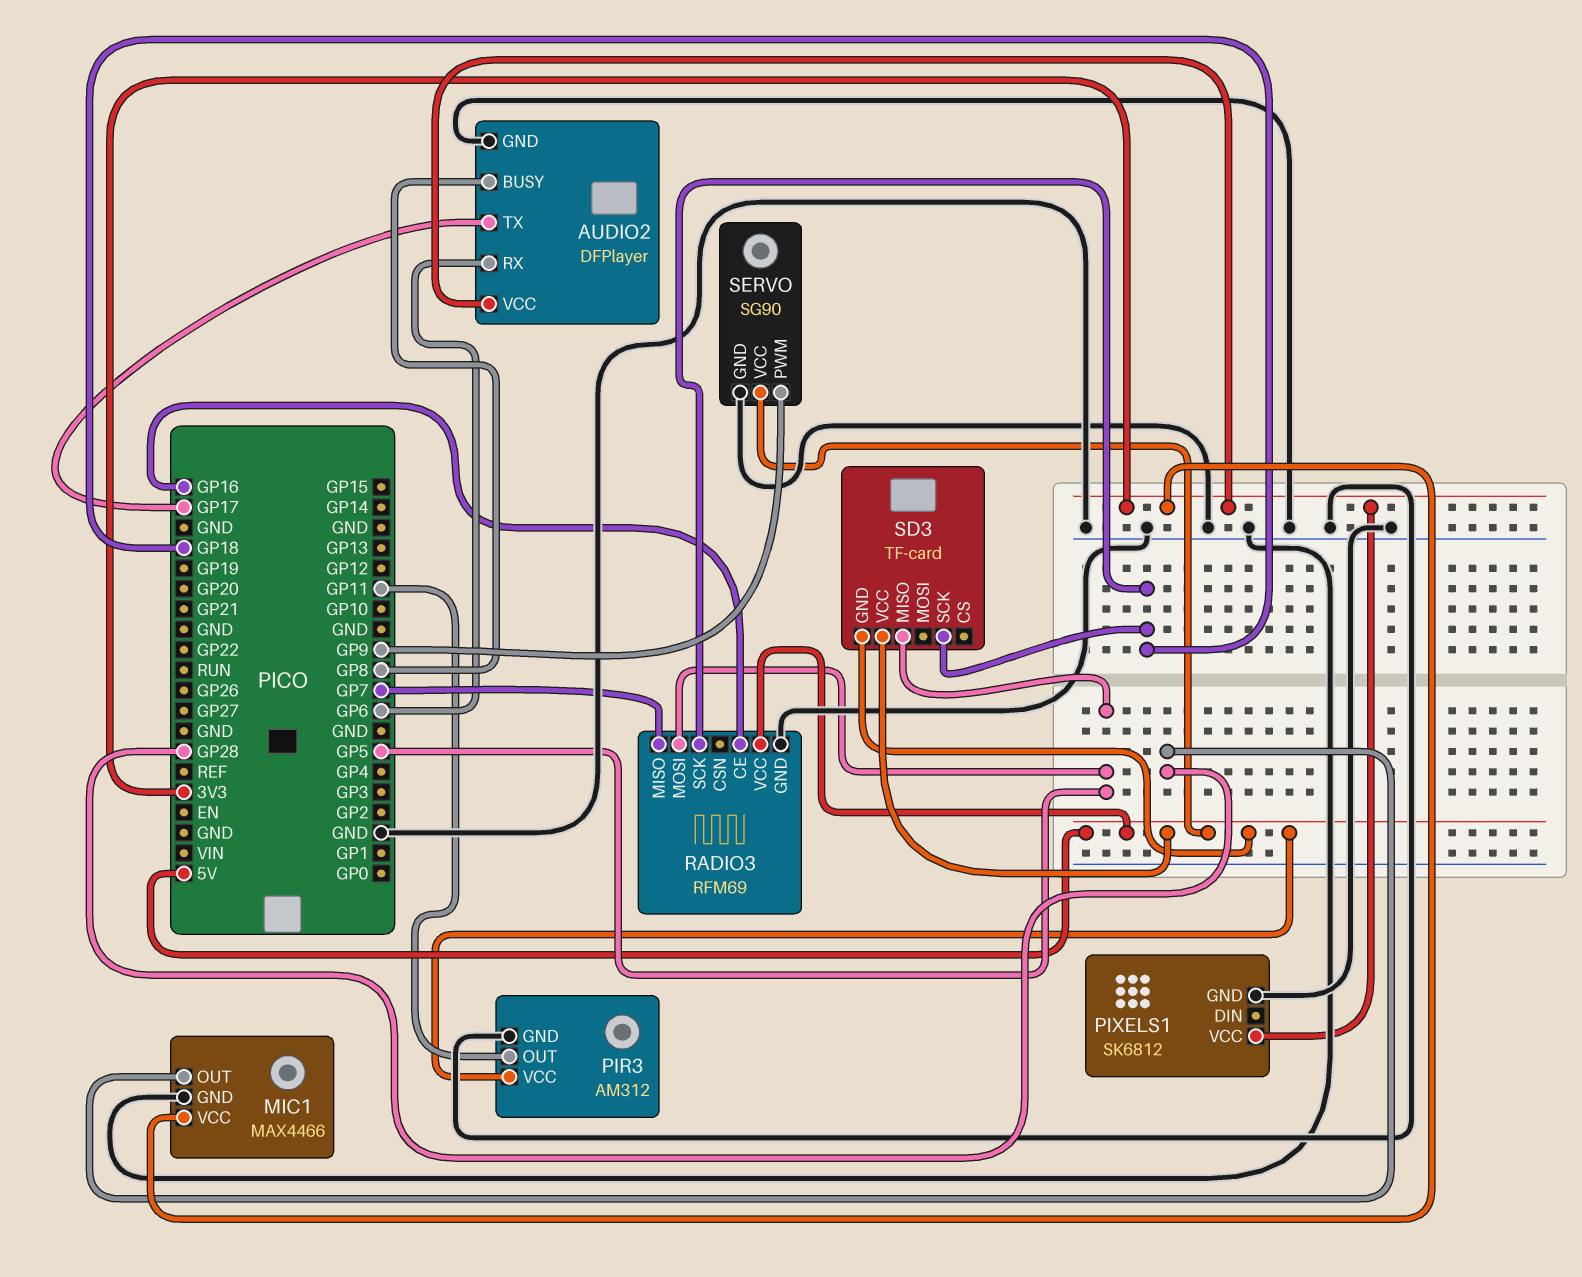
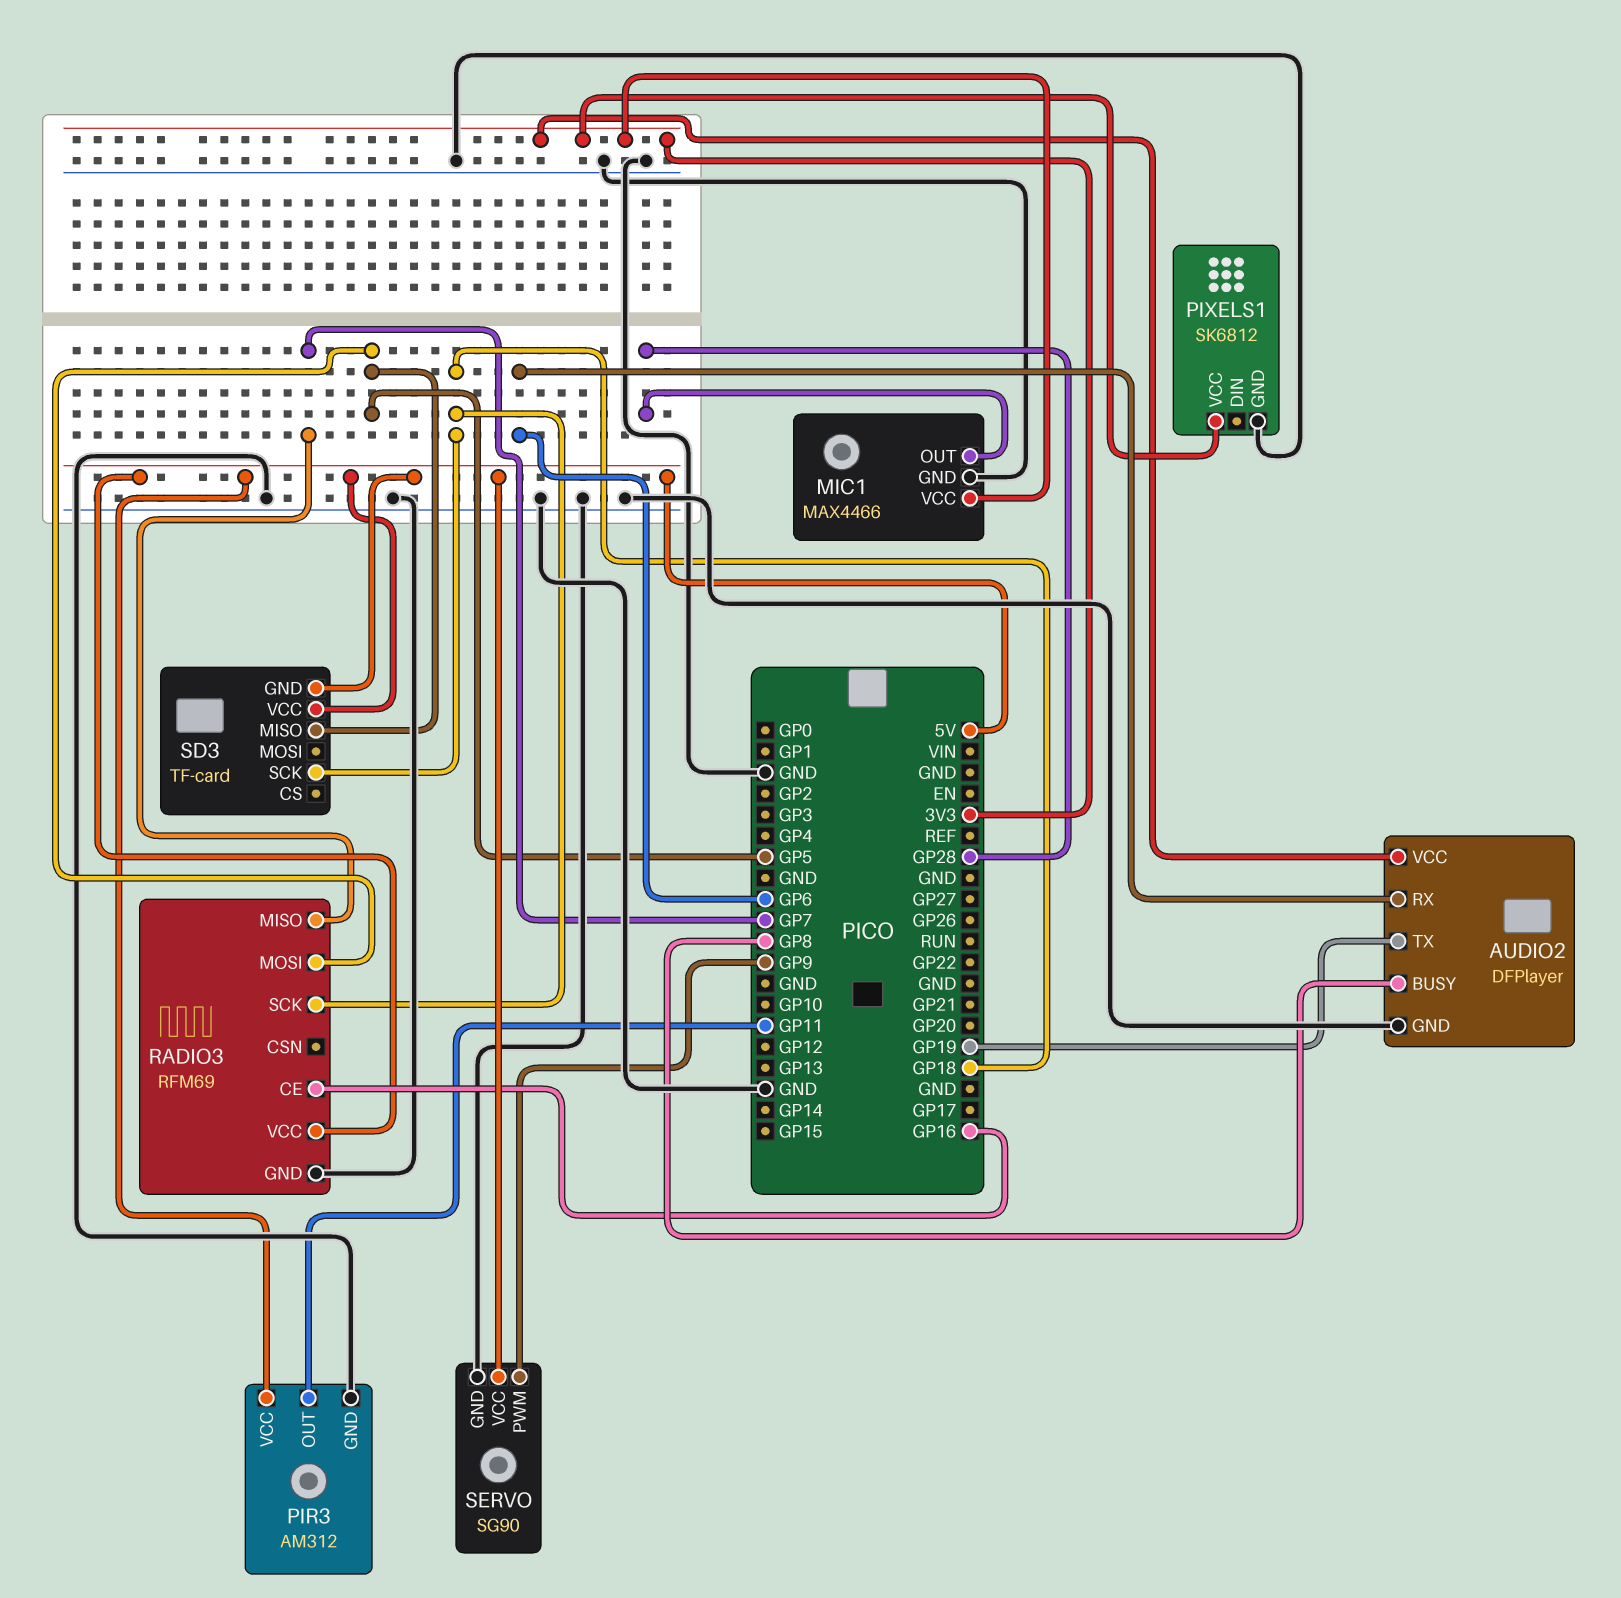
AUDIO2 pin TX: GP17 -> GP19

